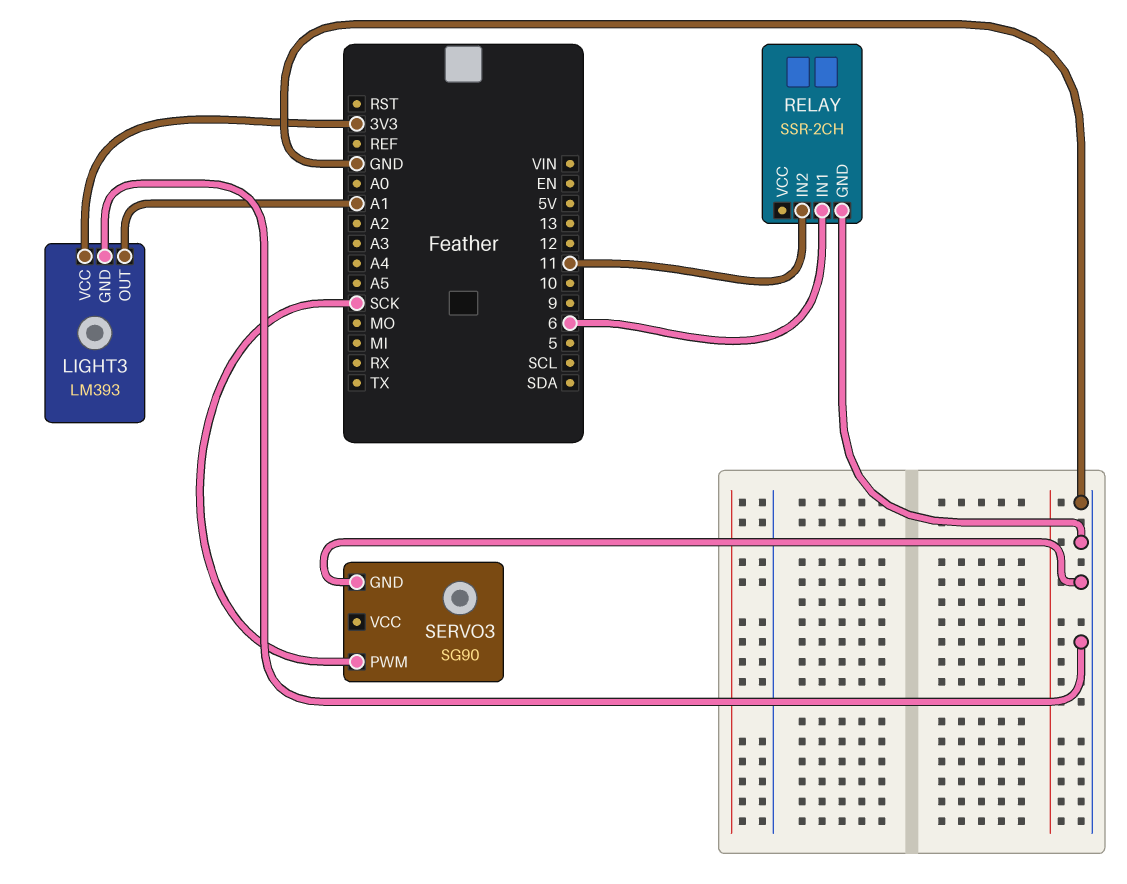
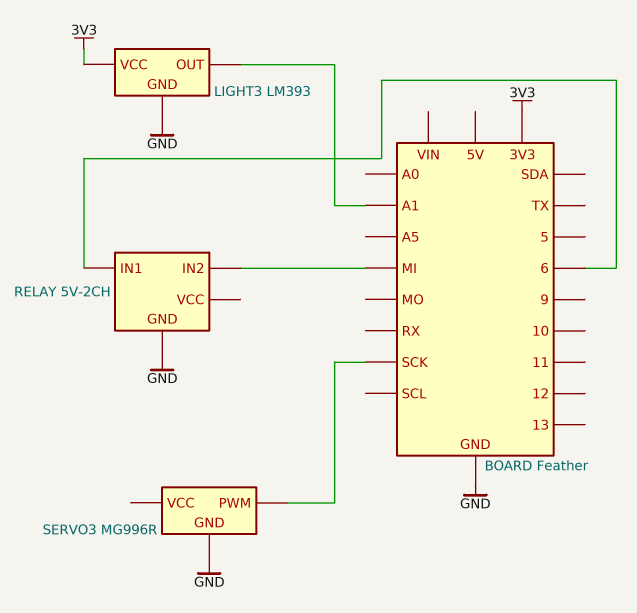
RELAY: SSR-2CH -> 5V-2CH
RELAY pin IN2: 11 -> MI
SERVO3: SG90 -> MG996R

